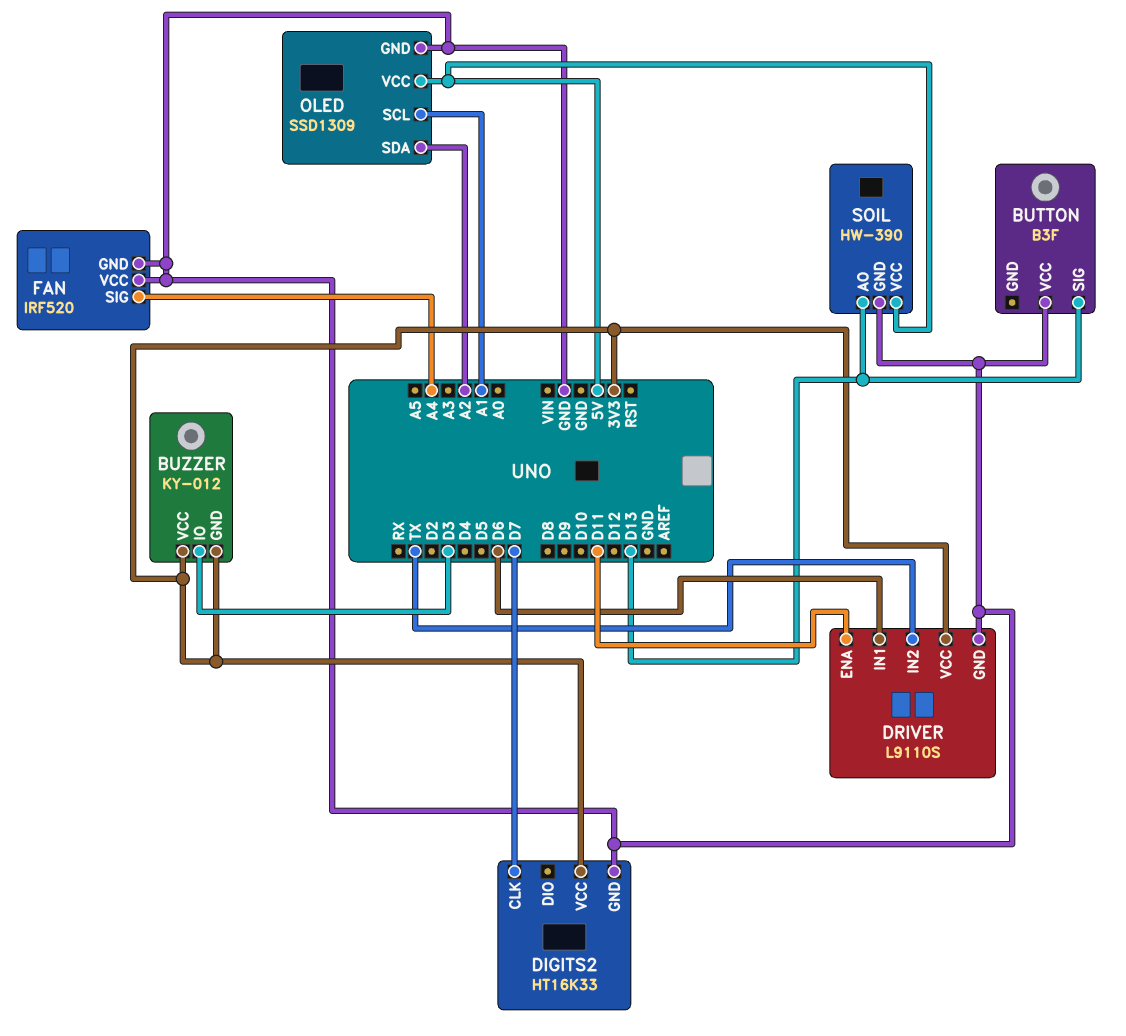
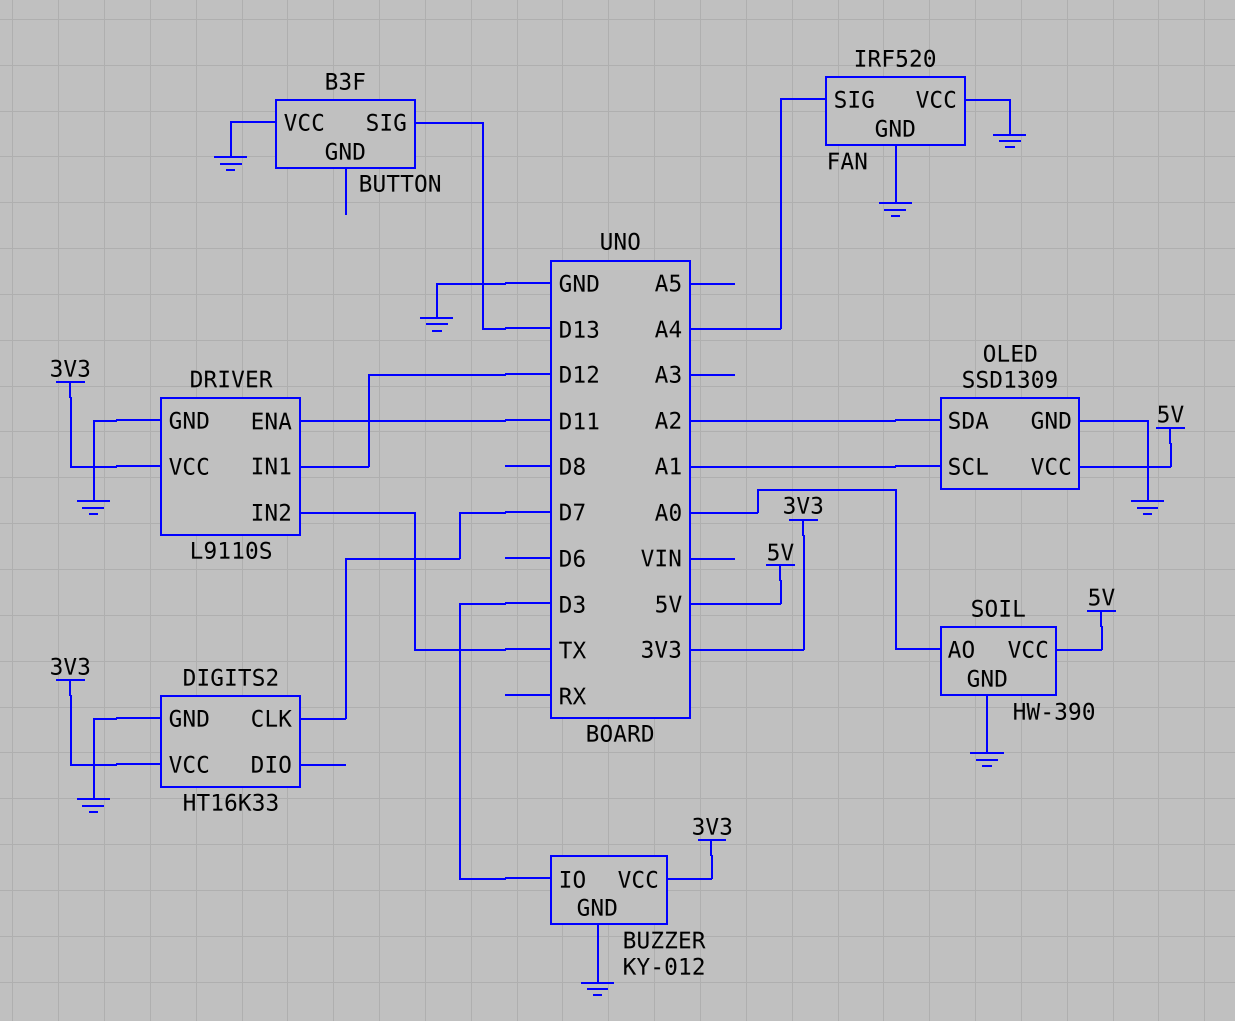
BUZZER pin GND: 3V3 -> GND
DRIVER pin IN1: D6 -> D12
SOIL pin AO: D13 -> A0

